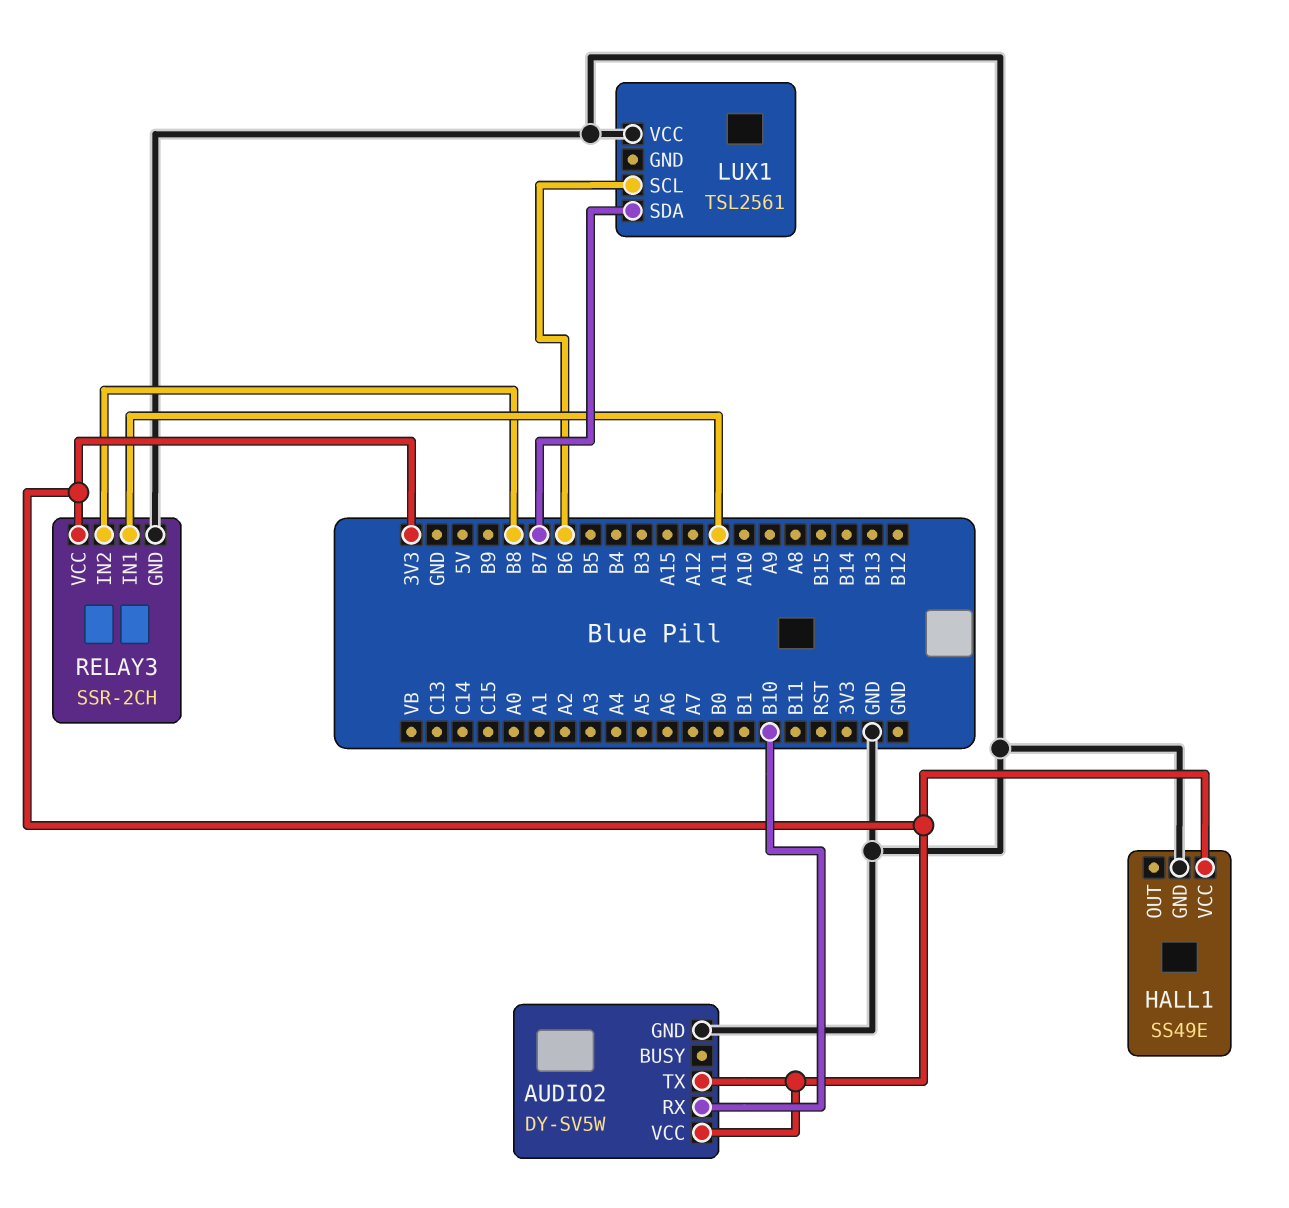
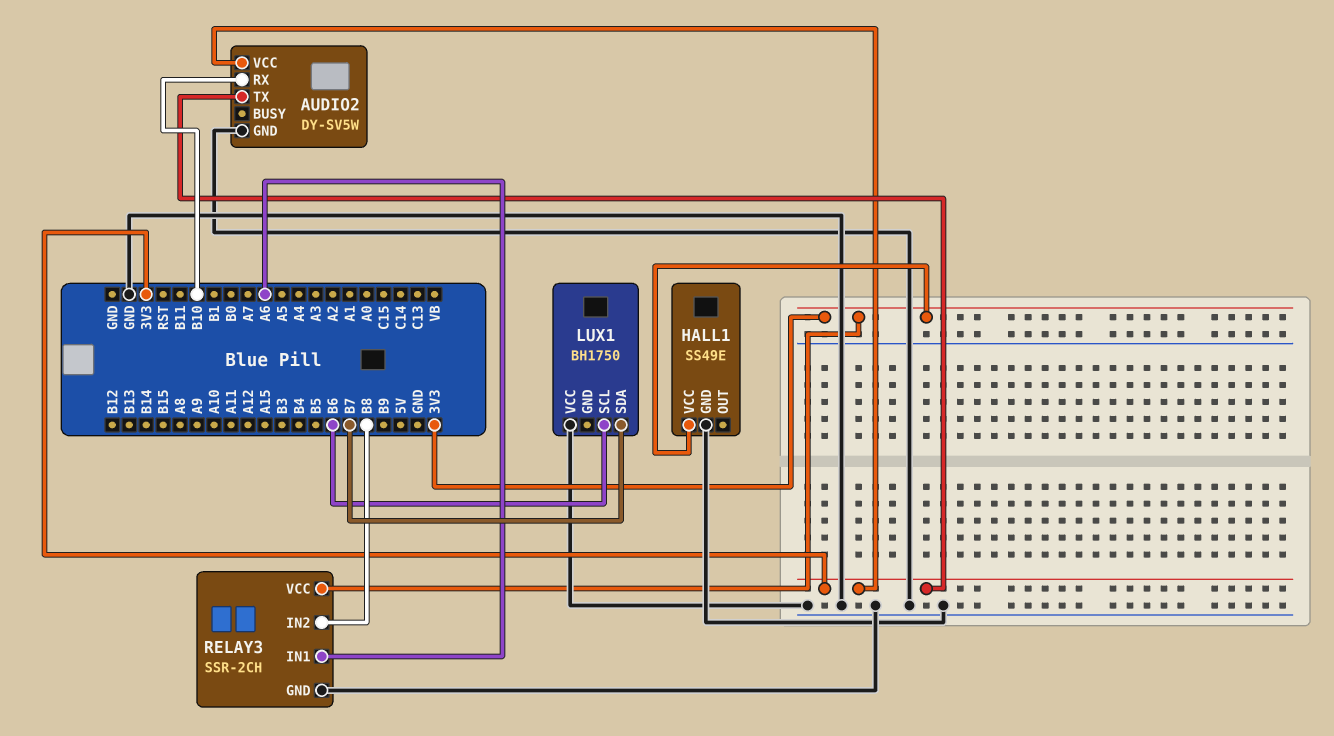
LUX1: TSL2561 -> BH1750
RELAY3 pin IN1: A11 -> A6

